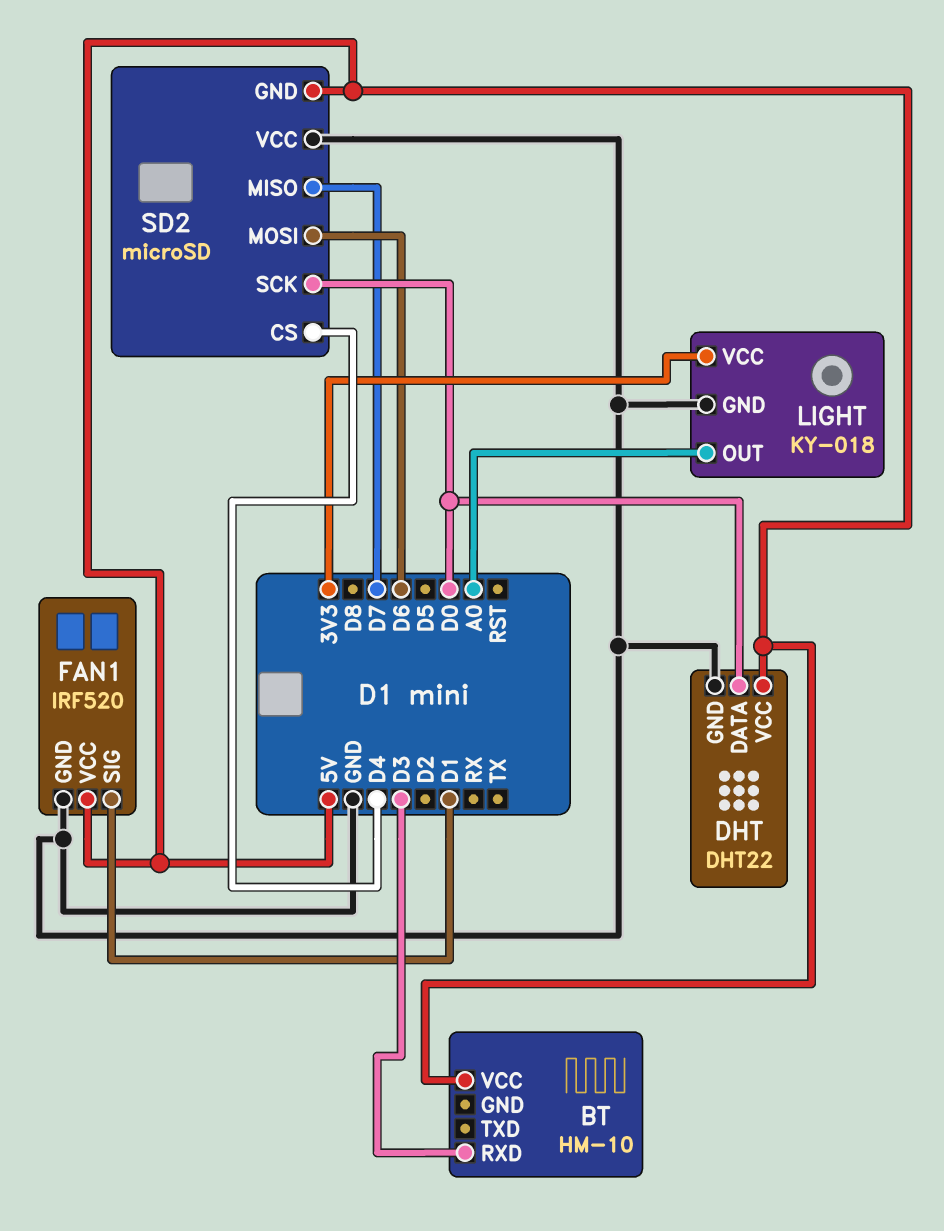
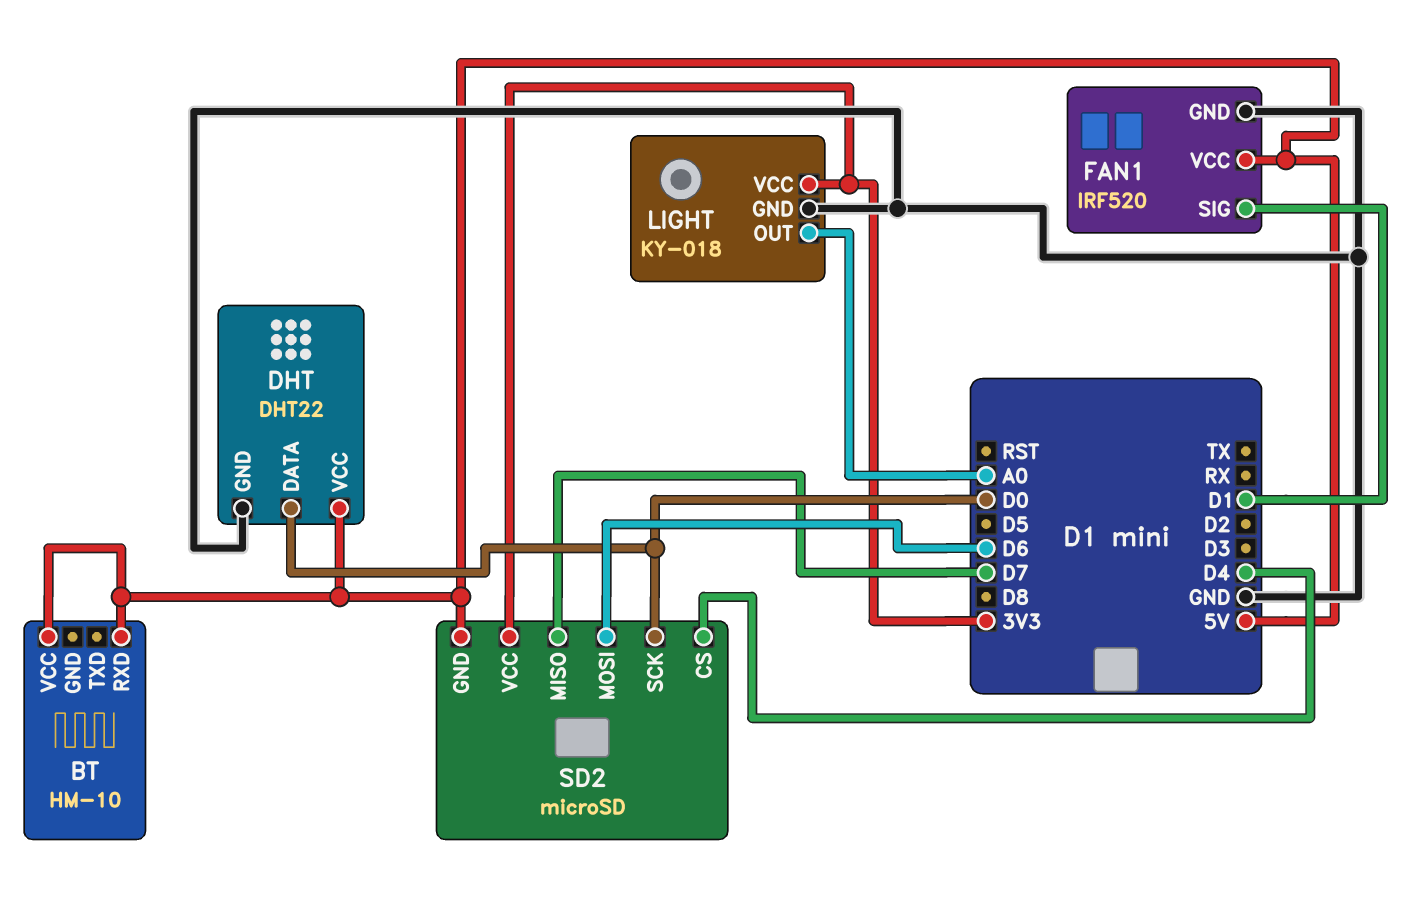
BT pin RXD: D3 -> 5V
SD2 pin VCC: GND -> 3V3

